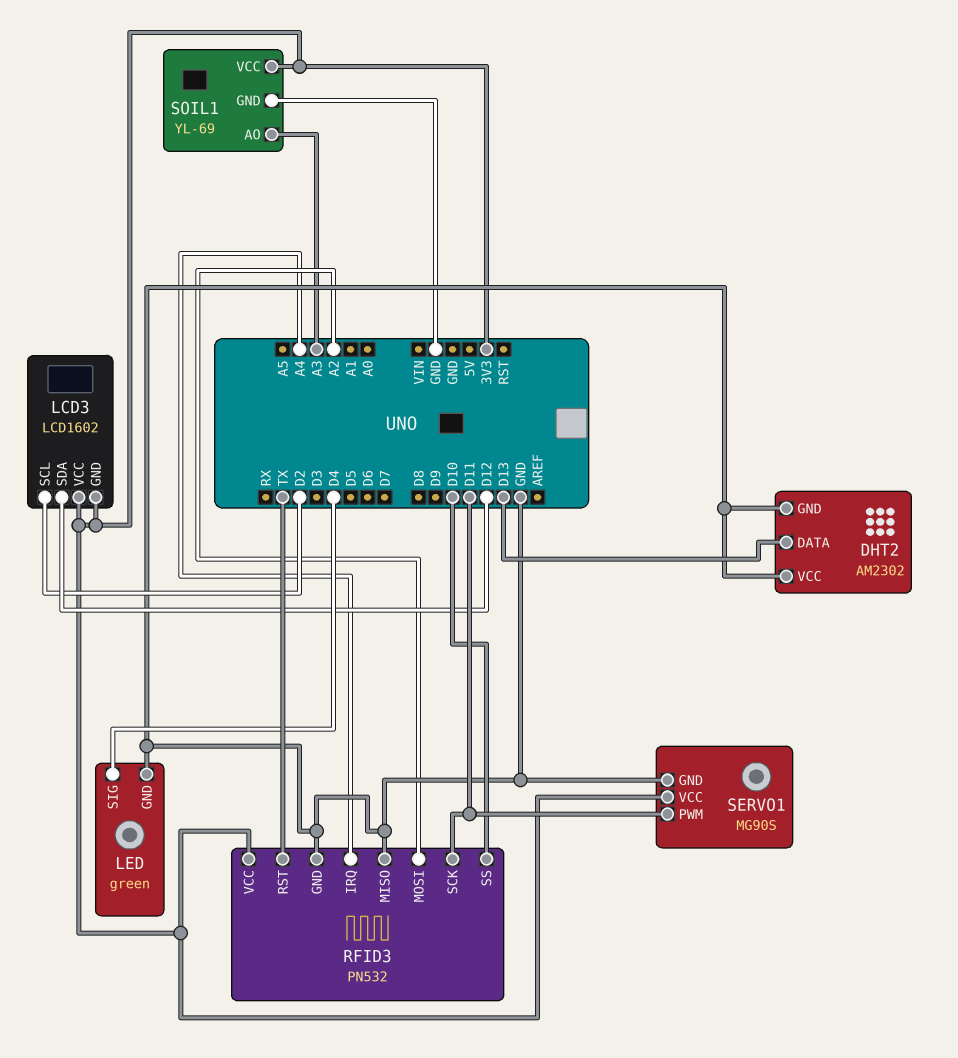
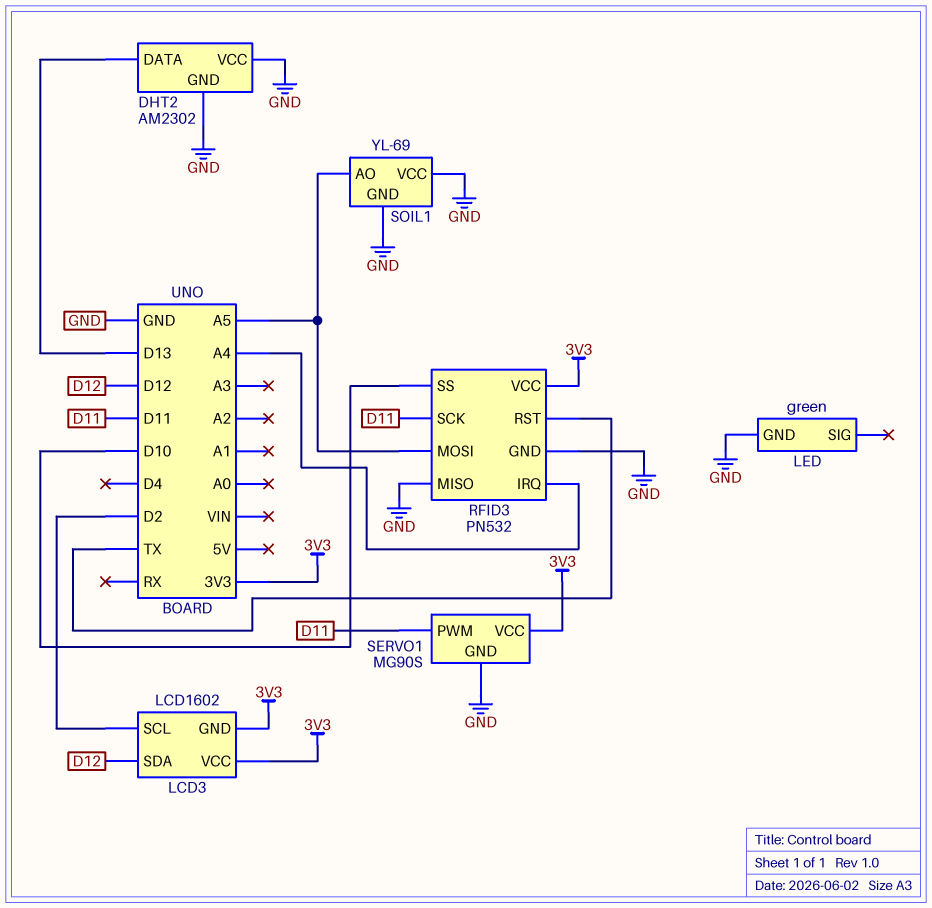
LED pin SIG: D4 -> none
RFID3 pin MOSI: A2 -> A5
SOIL1 pin AO: A3 -> A5
SOIL1 pin VCC: 3V3 -> GND

